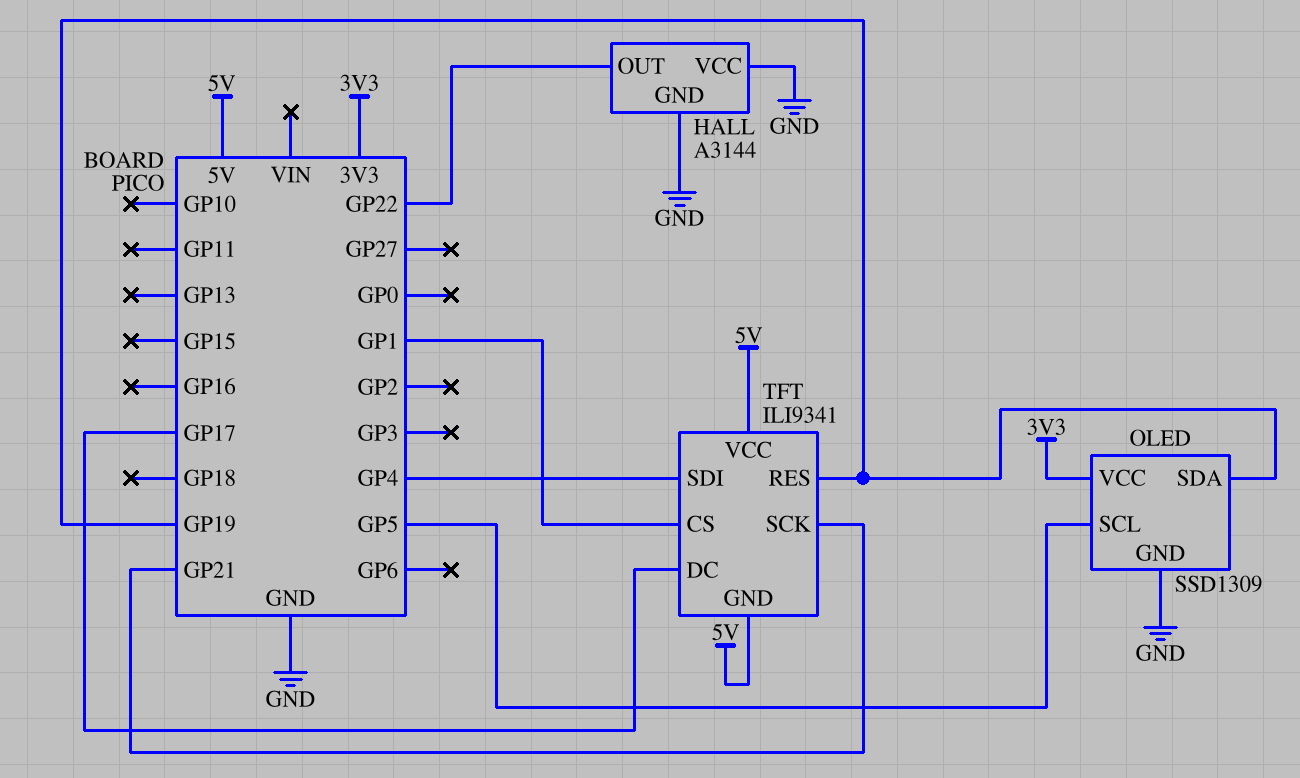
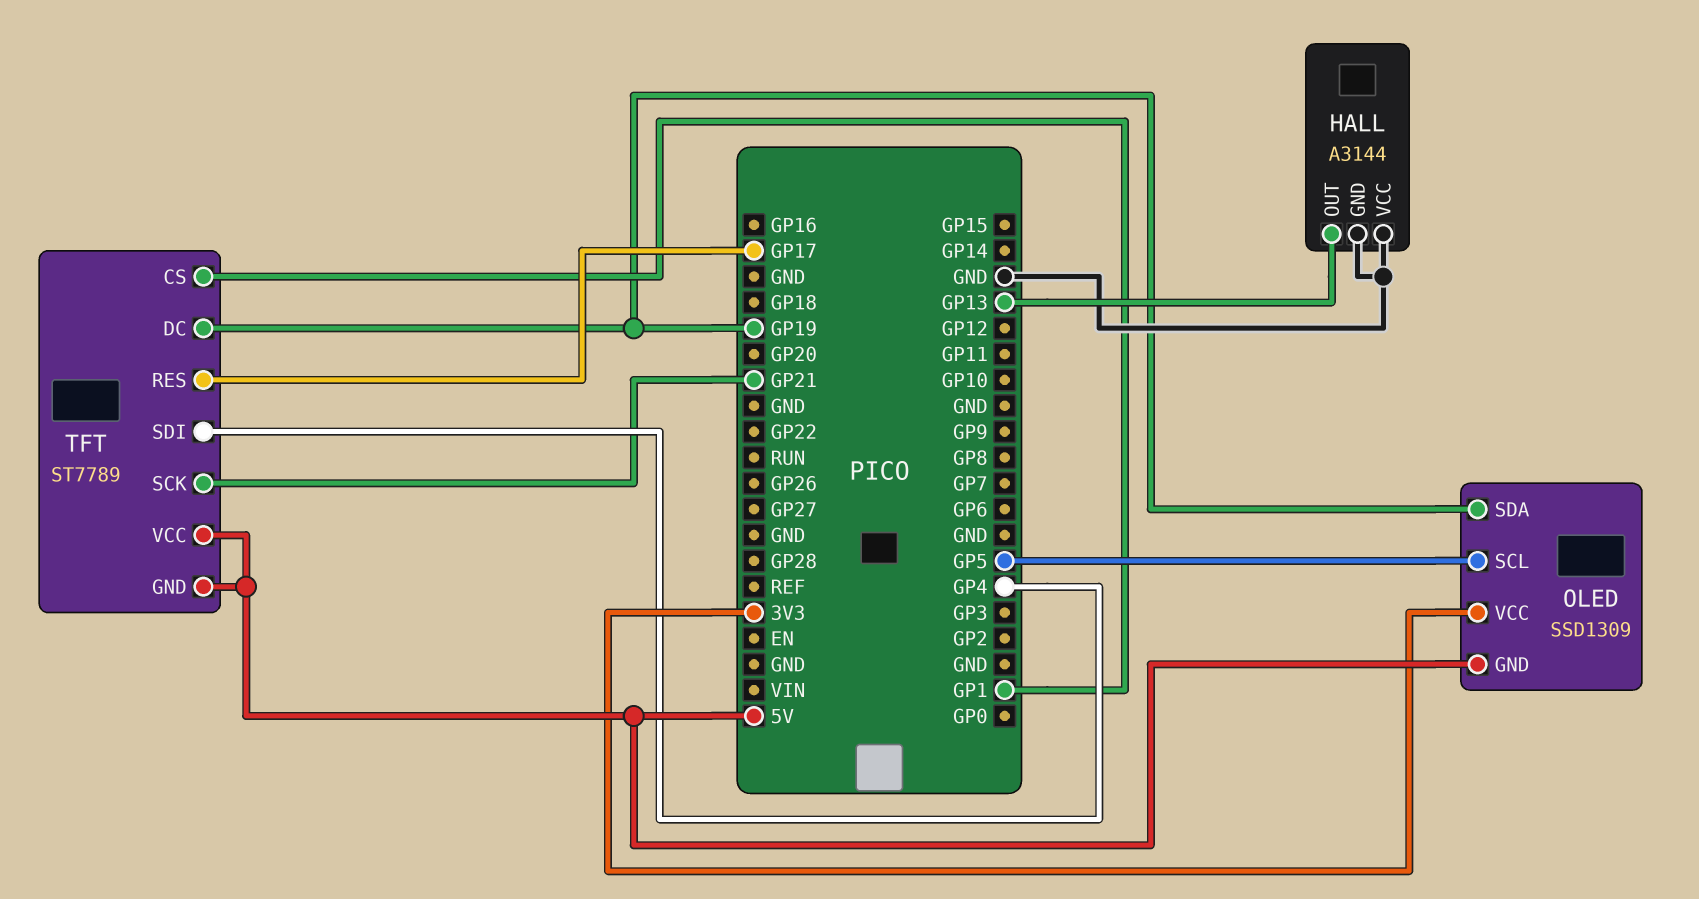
HALL pin OUT: GP22 -> GP13
OLED pin GND: GND -> 5V
TFT: ILI9341 -> ST7789
TFT pin DC: GP17 -> GP19
TFT pin RES: GP19 -> GP17

